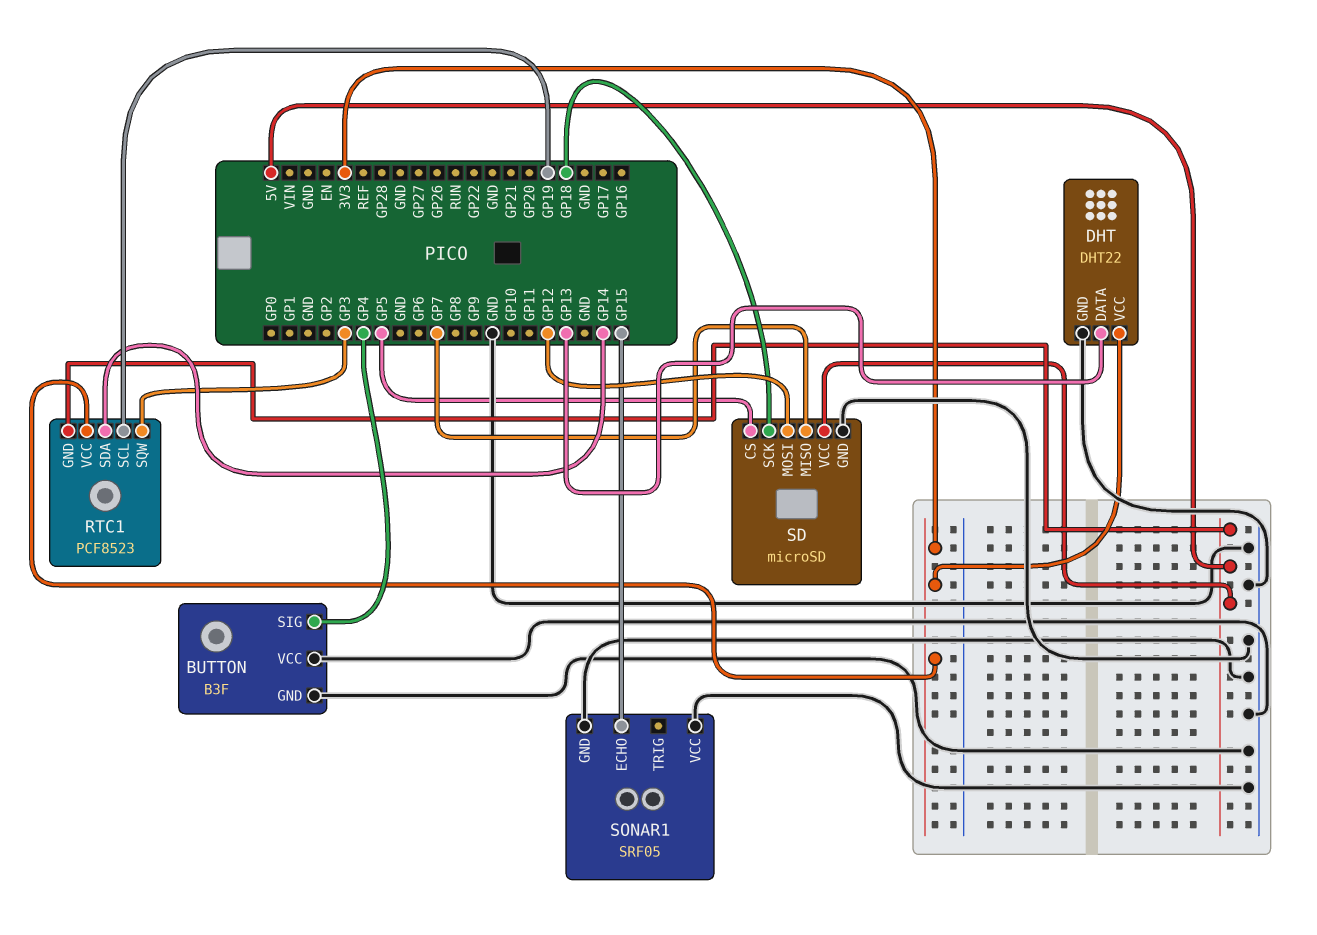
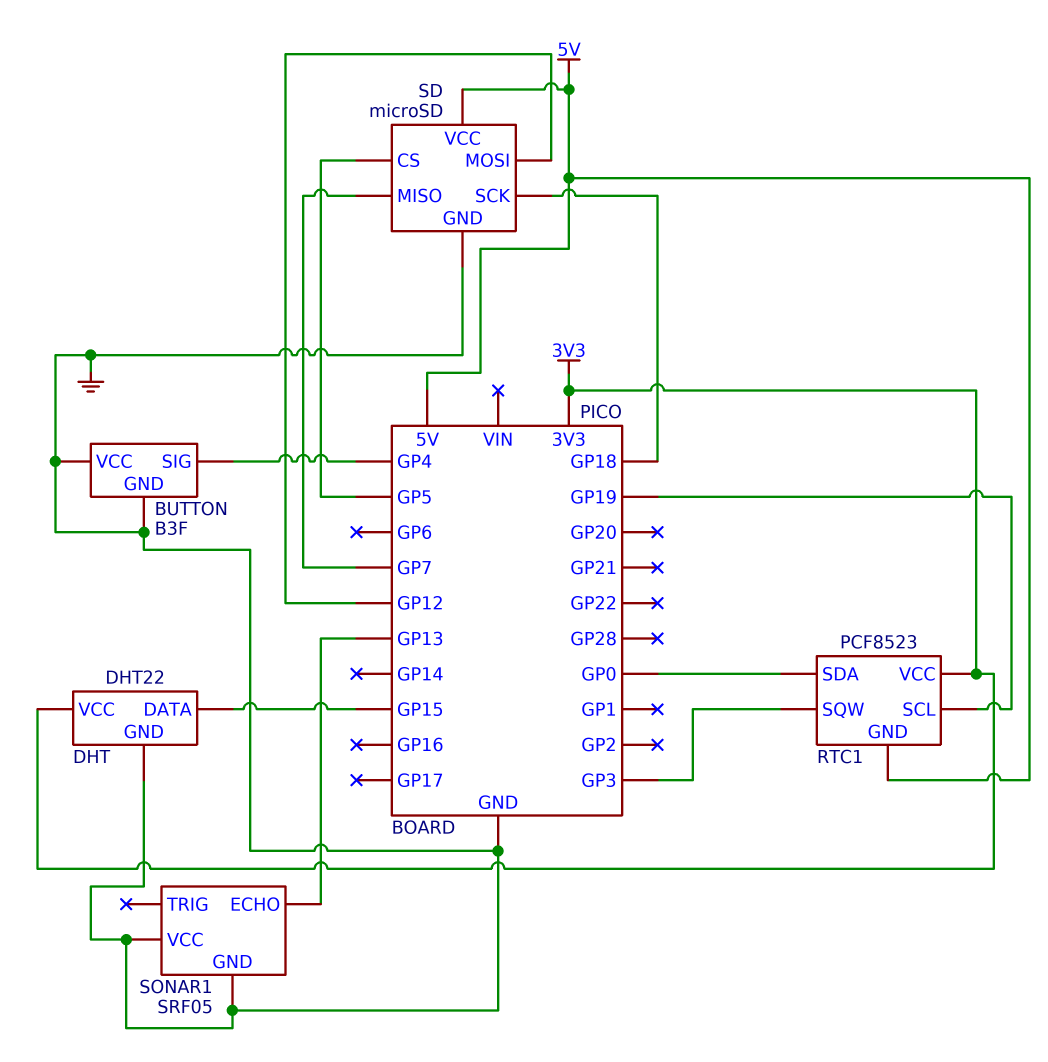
DHT pin DATA: GP13 -> GP15
RTC1 pin SDA: GP14 -> GP0
SONAR1 pin ECHO: GP15 -> GP13

